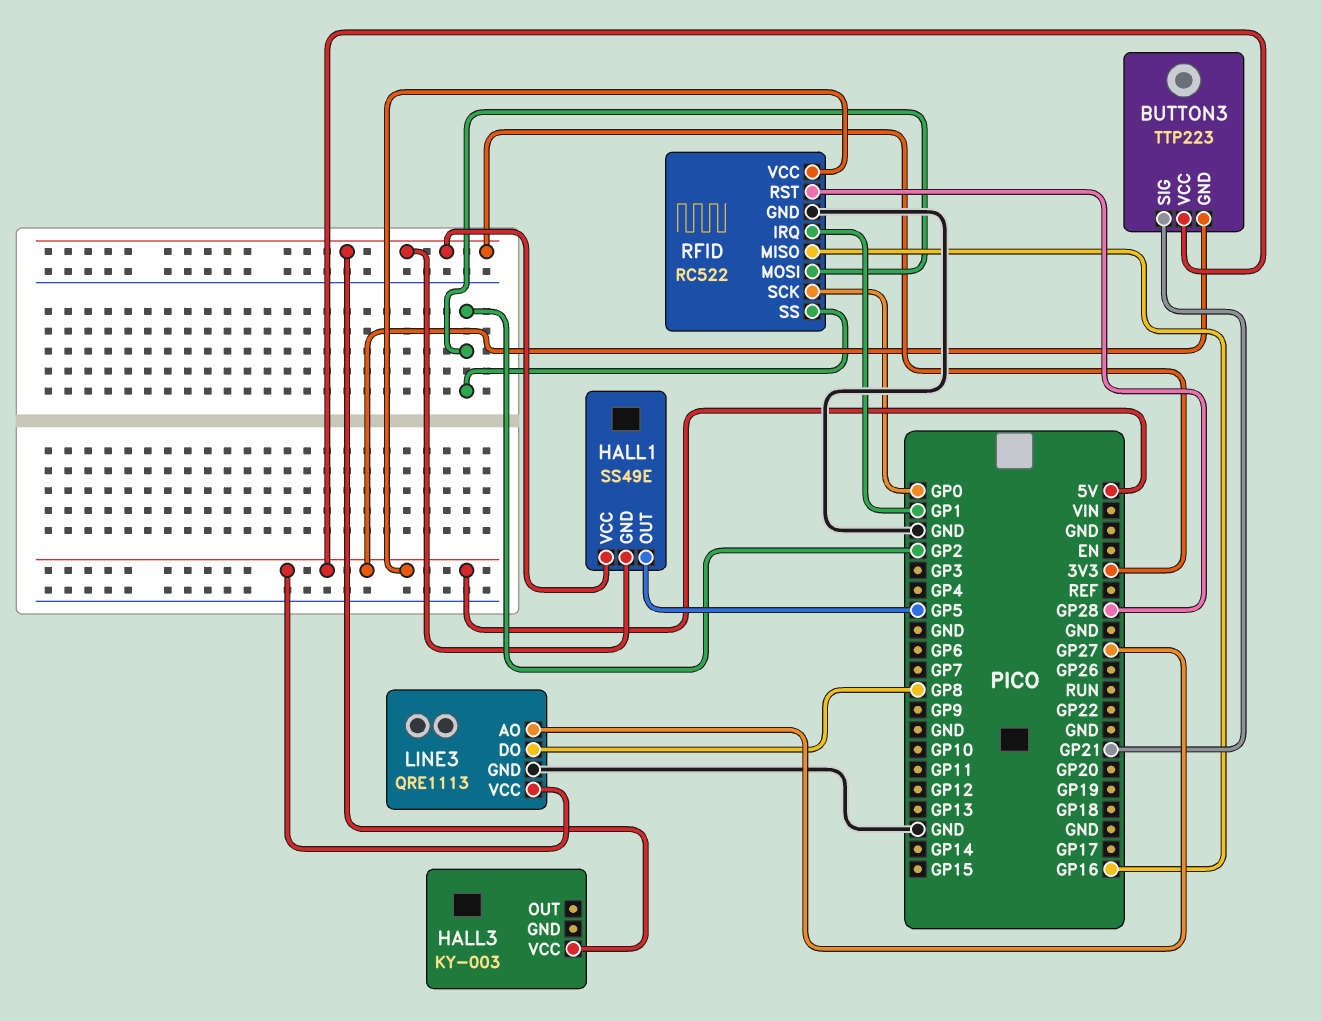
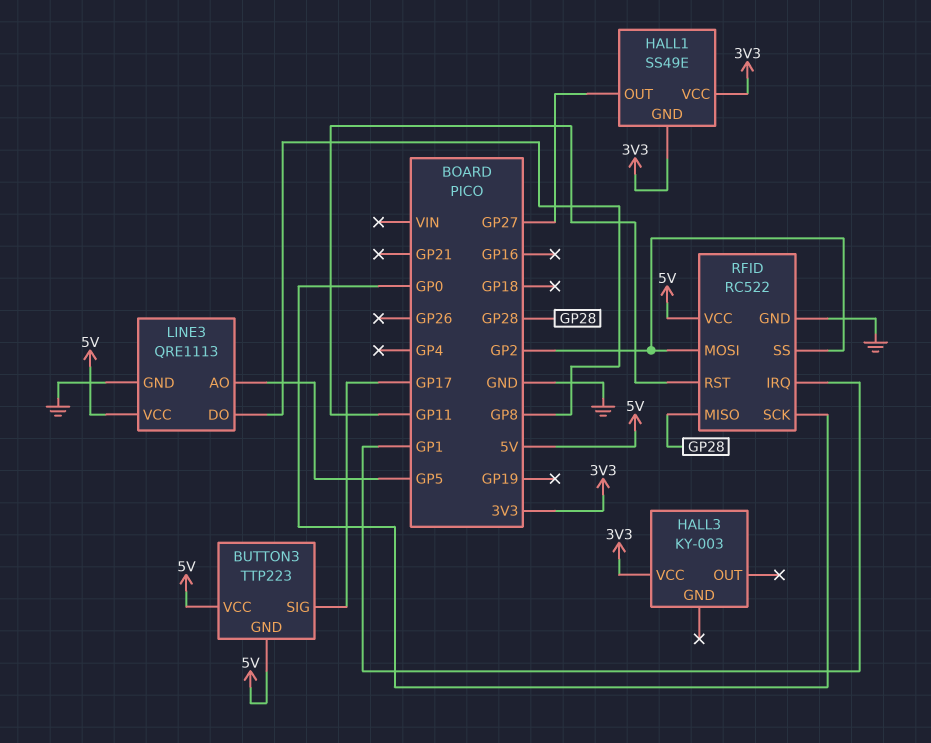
BUTTON3 pin SIG: GP21 -> GP17
HALL1 pin OUT: GP5 -> GP27
LINE3 pin AO: GP27 -> GP5
RFID pin MISO: GP16 -> GP28
RFID pin RST: GP28 -> GP11

